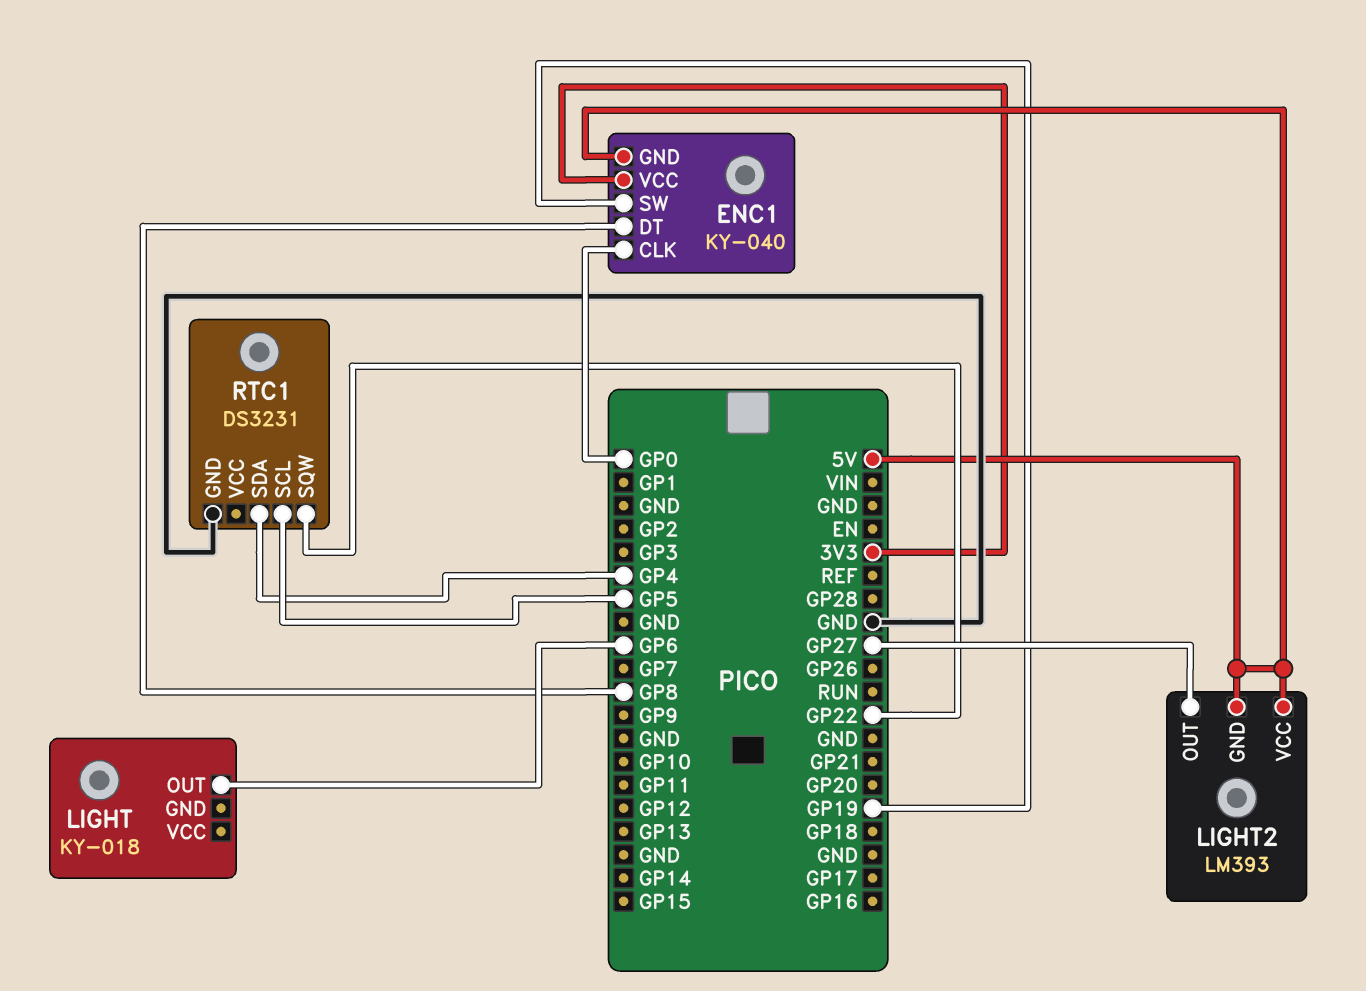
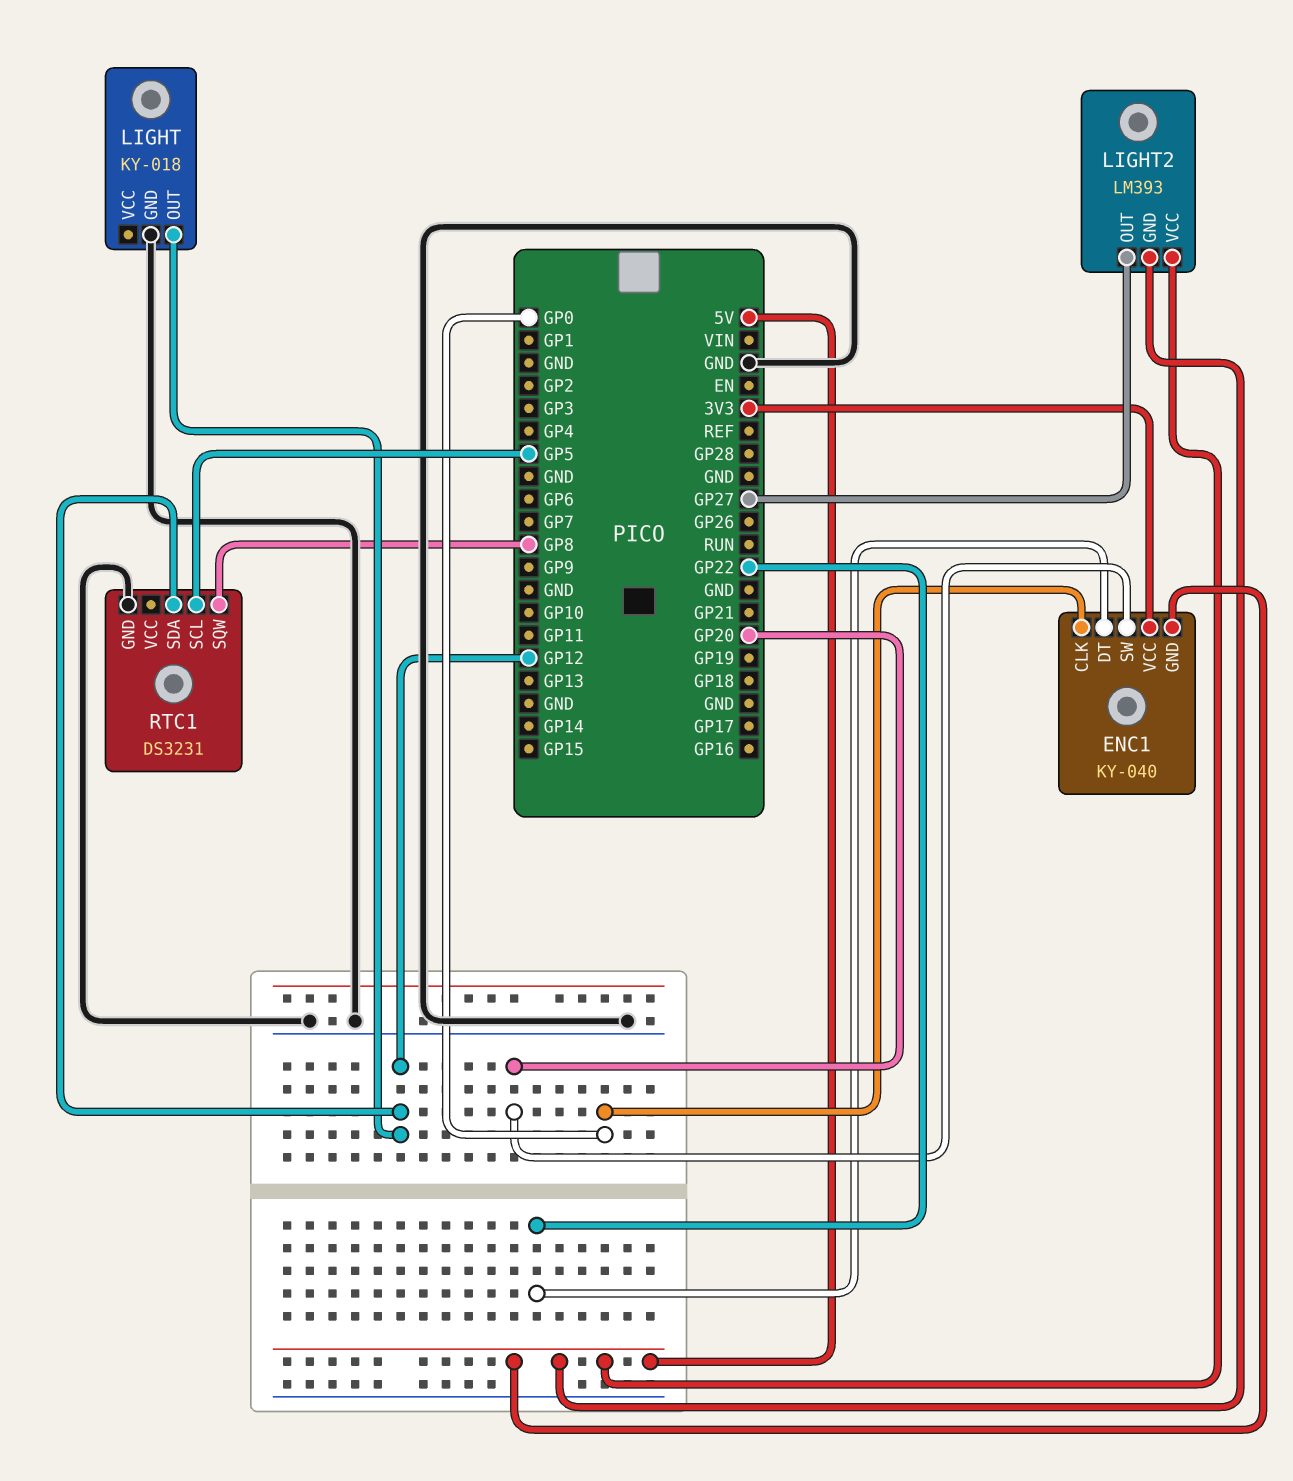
ENC1 pin DT: GP8 -> GP22
ENC1 pin SW: GP19 -> GP20
LIGHT pin GND: none -> GND
LIGHT pin OUT: GP6 -> GP12
RTC1 pin SDA: GP4 -> GP12
RTC1 pin SQW: GP22 -> GP8

